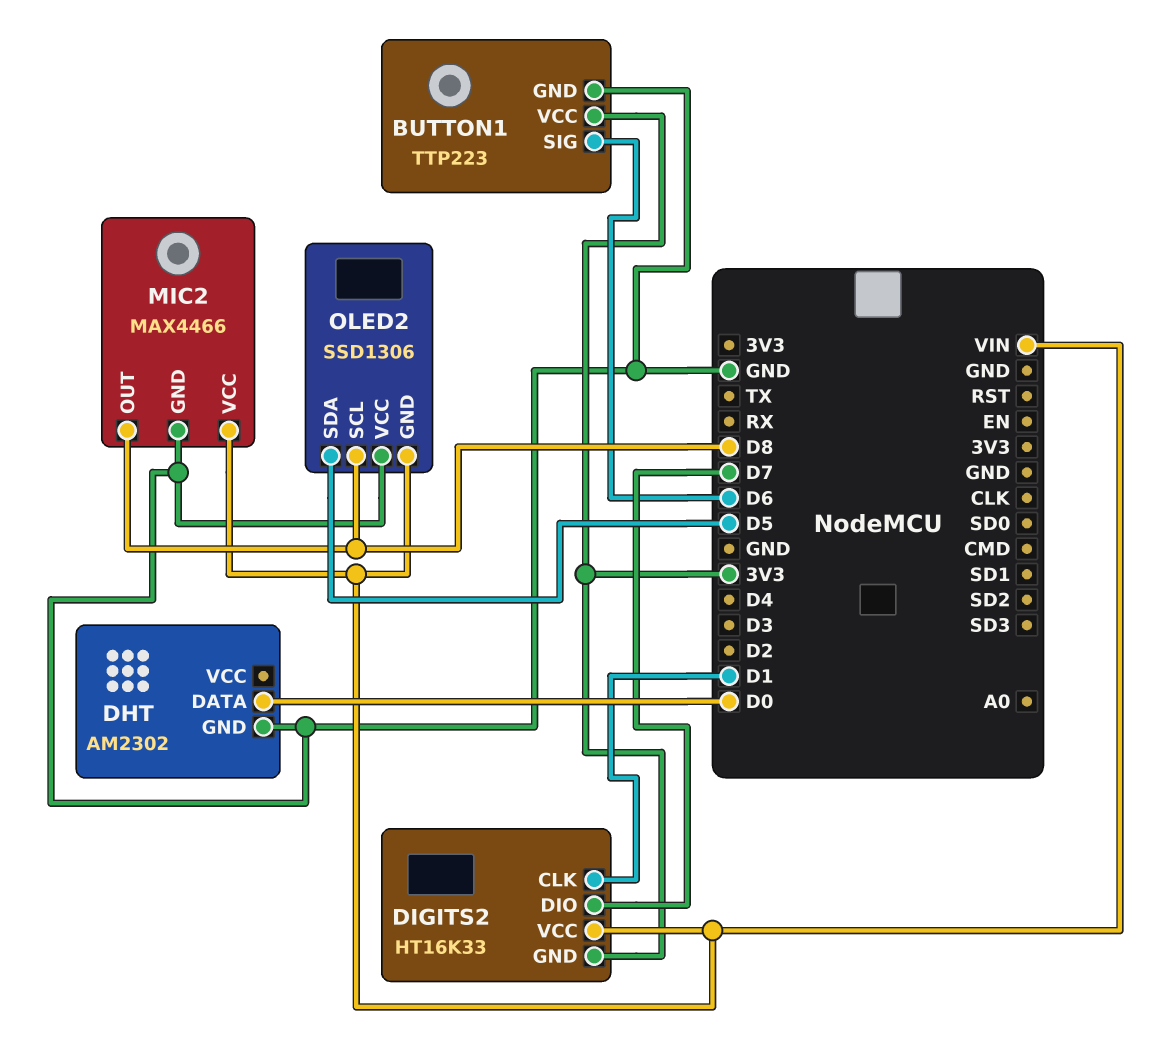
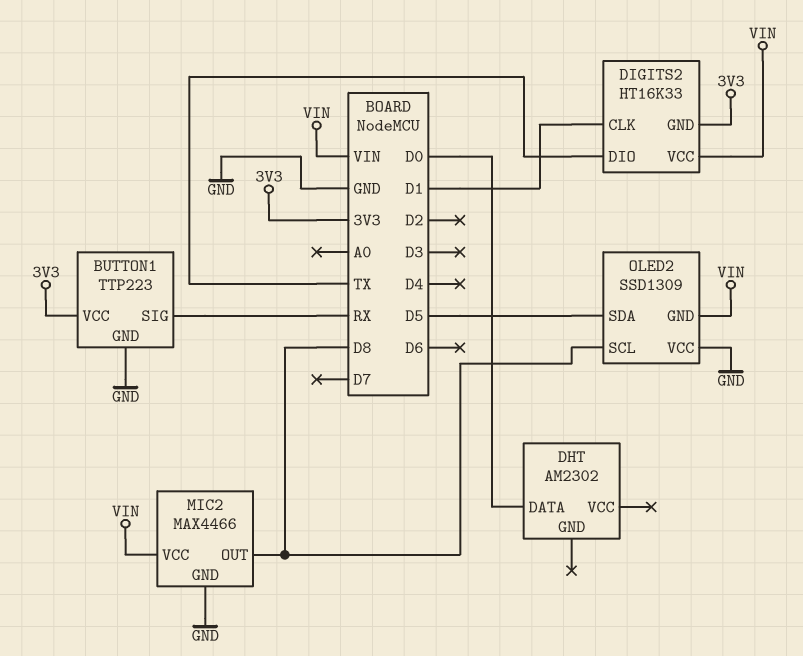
BUTTON1 pin SIG: D6 -> RX
DHT pin GND: GND -> none
DIGITS2 pin DIO: D7 -> TX
OLED2: SSD1306 -> SSD1309

